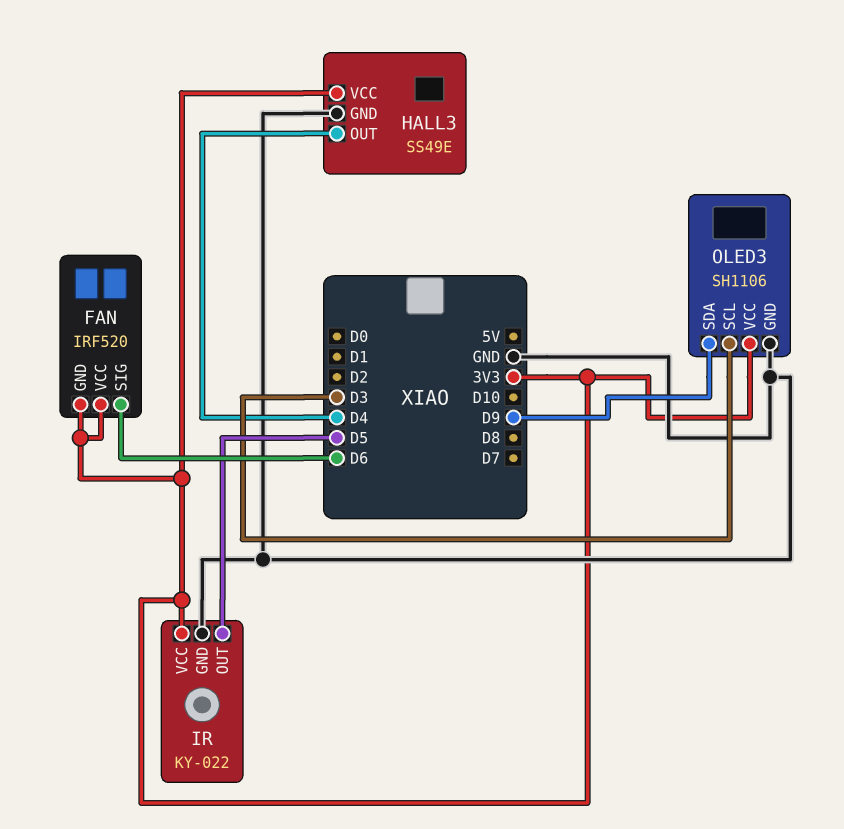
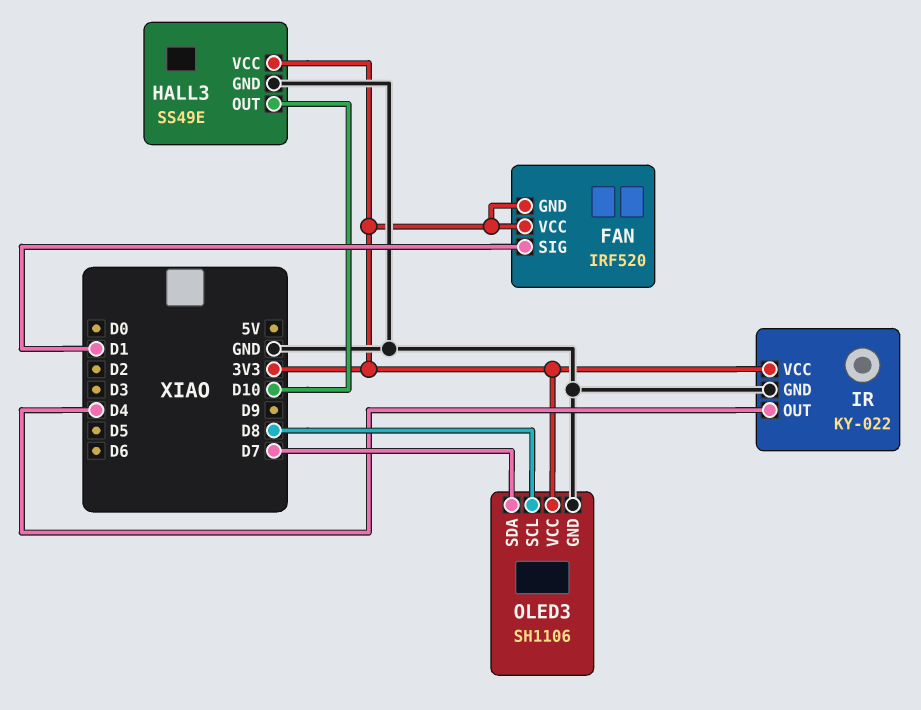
FAN pin SIG: D6 -> D1
HALL3 pin OUT: D4 -> D10
IR pin OUT: D5 -> D4
OLED3 pin SCL: D3 -> D8
OLED3 pin SDA: D9 -> D7

